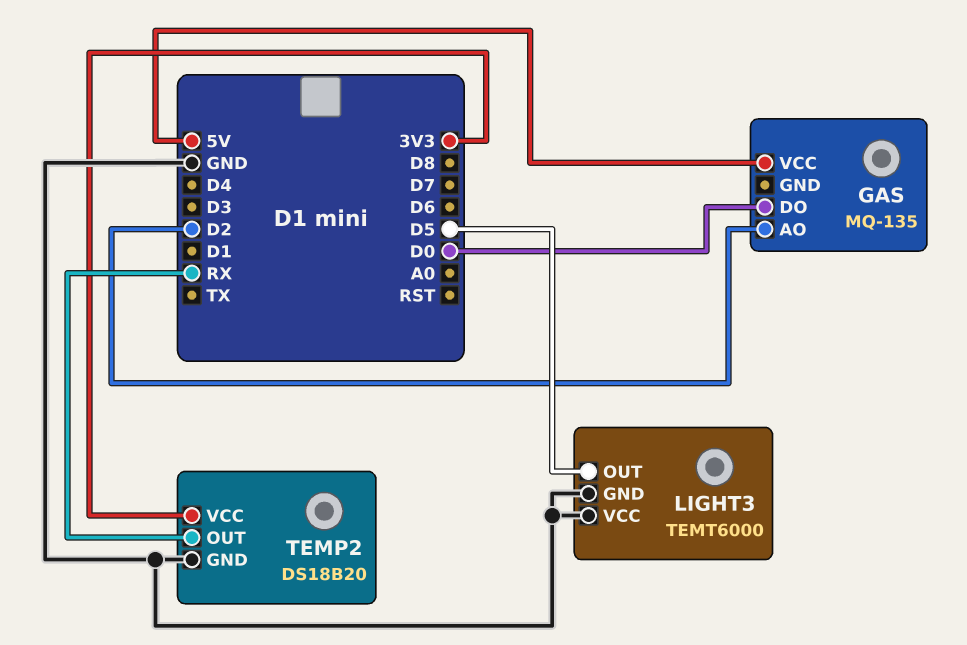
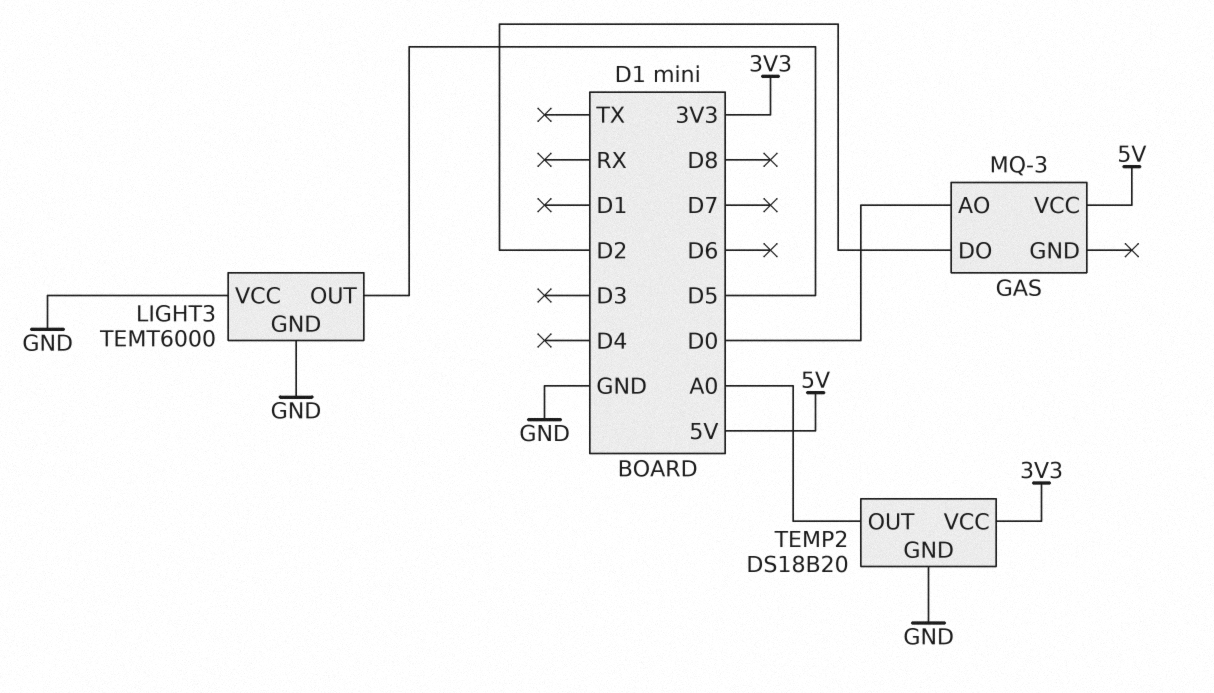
GAS: MQ-135 -> MQ-3
GAS pin AO: D2 -> D0
GAS pin DO: D0 -> D2
TEMP2 pin OUT: RX -> A0

